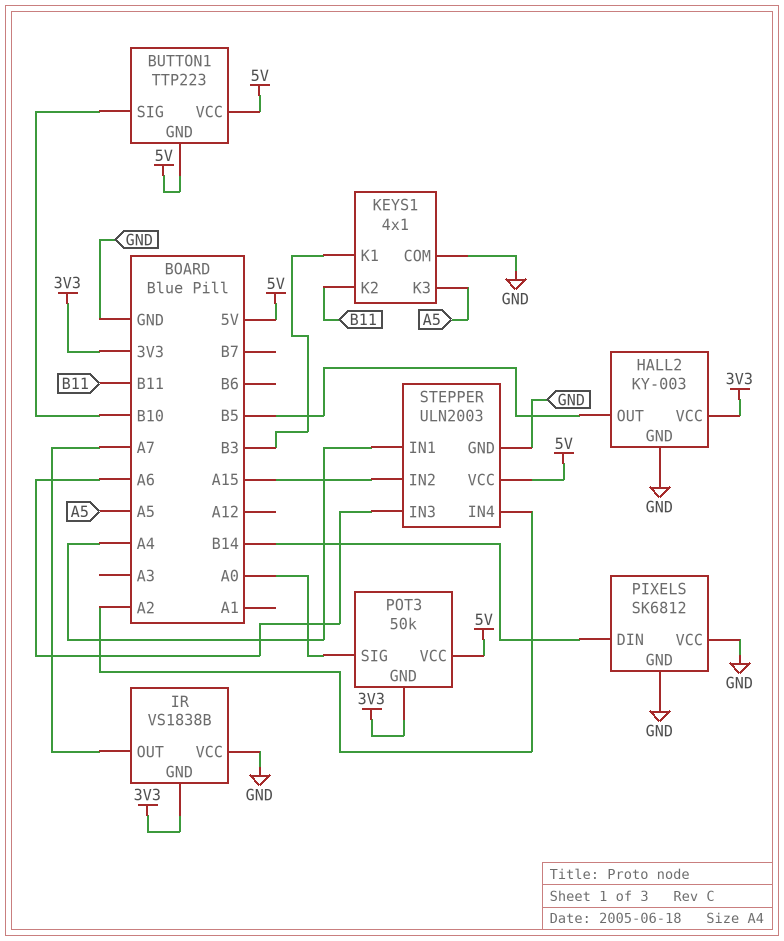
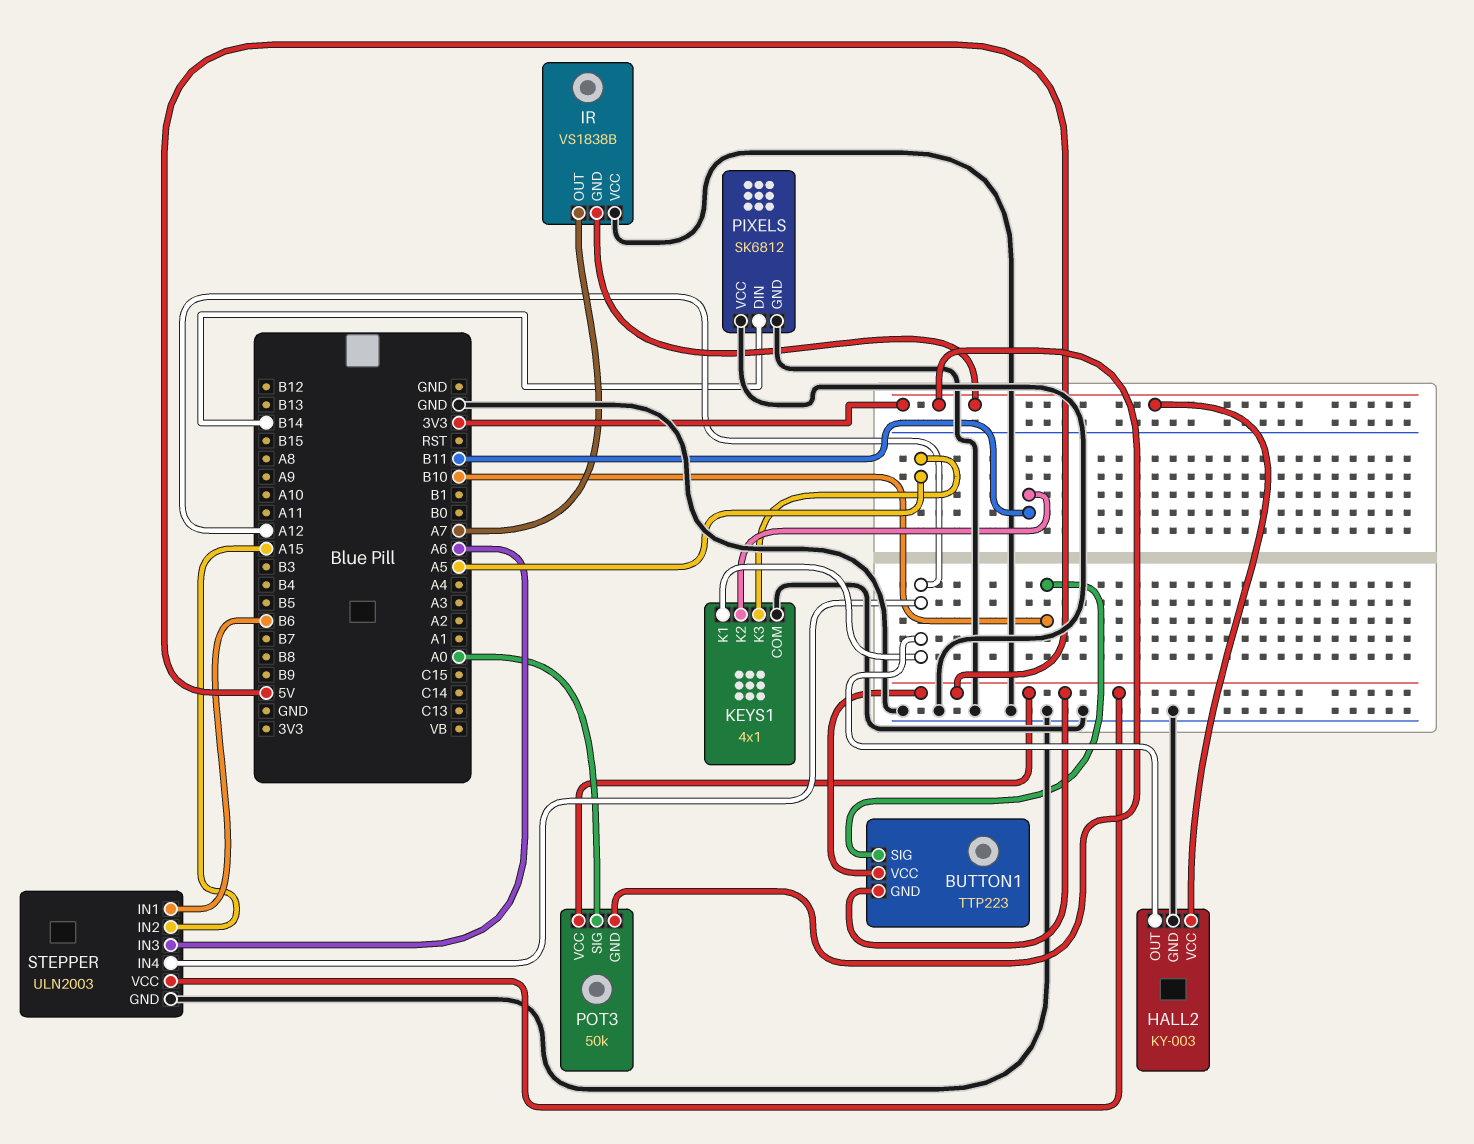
HALL2 pin OUT: B5 -> A12
KEYS1 pin K1: B3 -> A12
STEPPER pin IN1: A4 -> B6
STEPPER pin IN4: A2 -> A12

